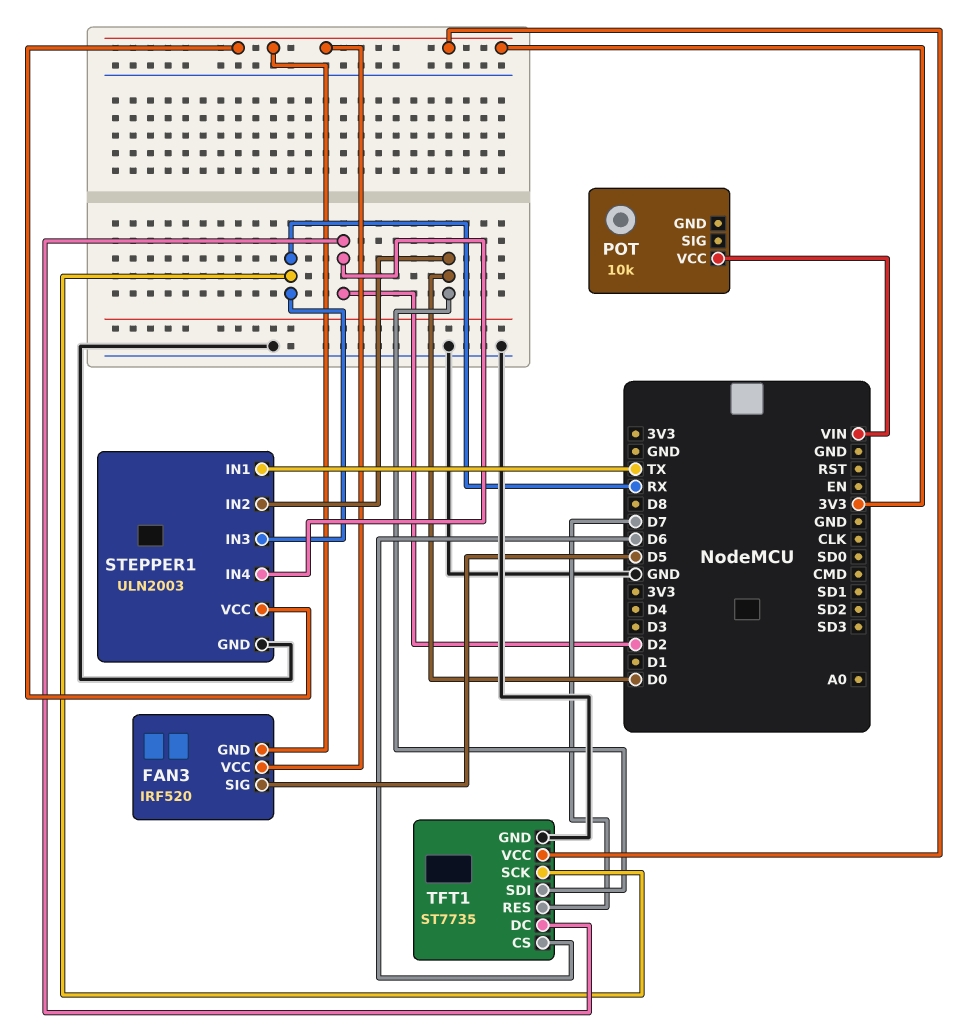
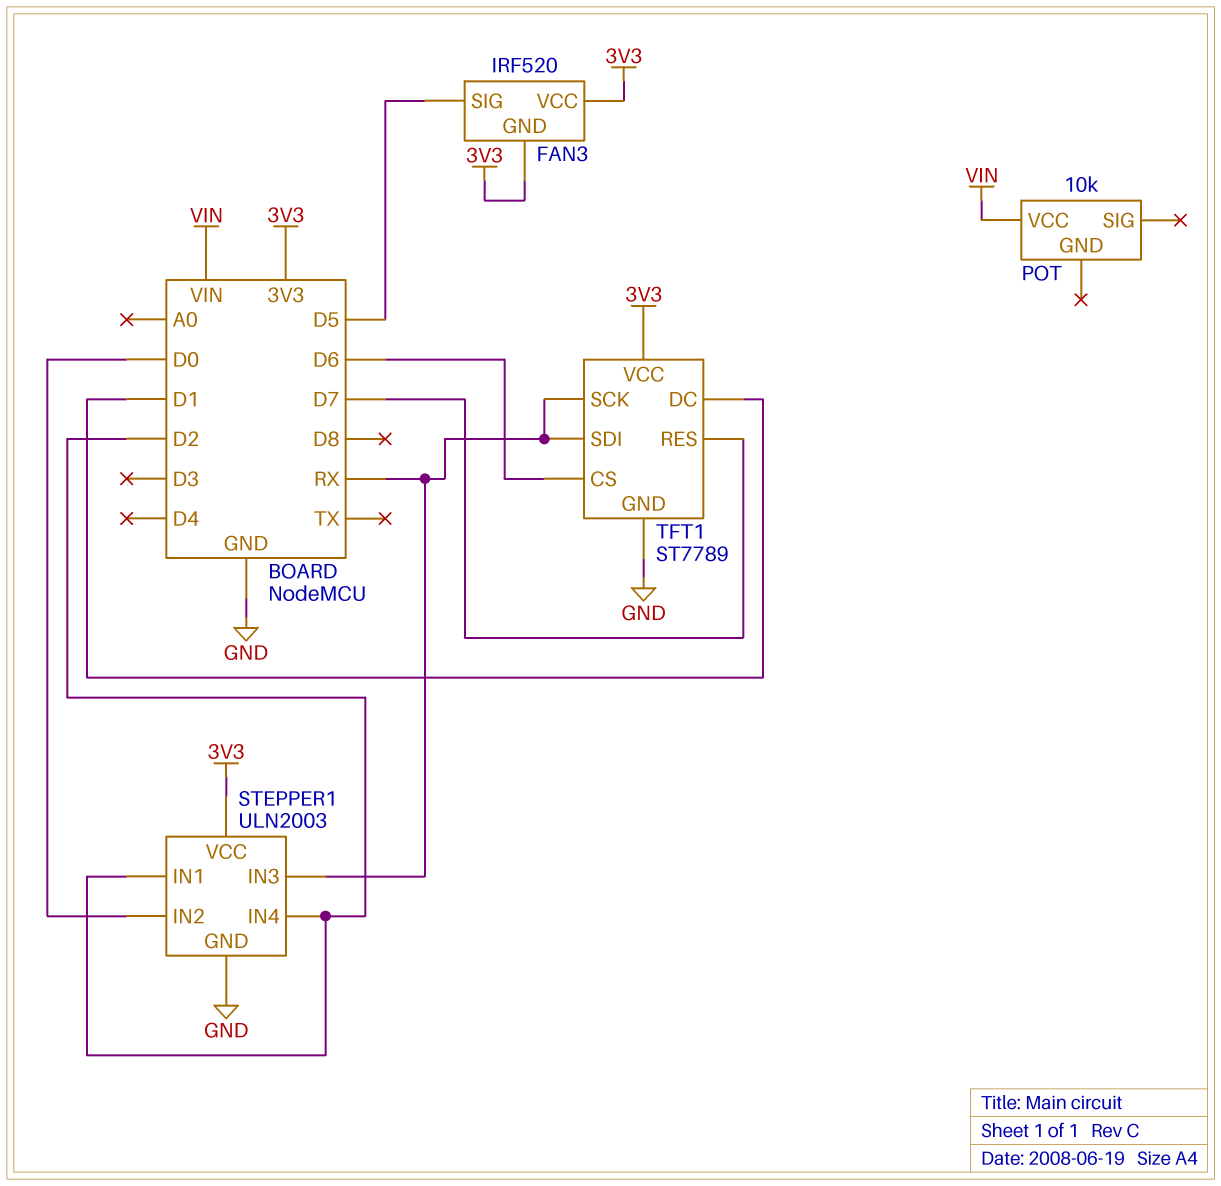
STEPPER1 pin IN1: TX -> D2
TFT1: ST7735 -> ST7789
TFT1 pin DC: D2 -> D1
TFT1 pin SDI: D0 -> RX

